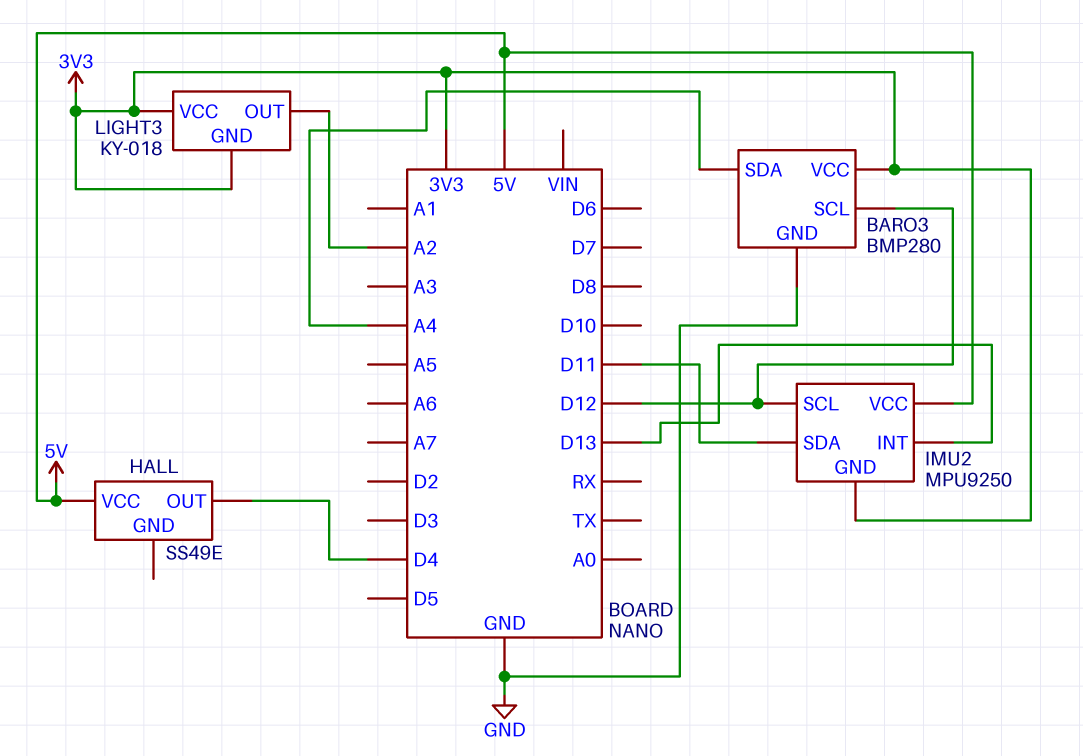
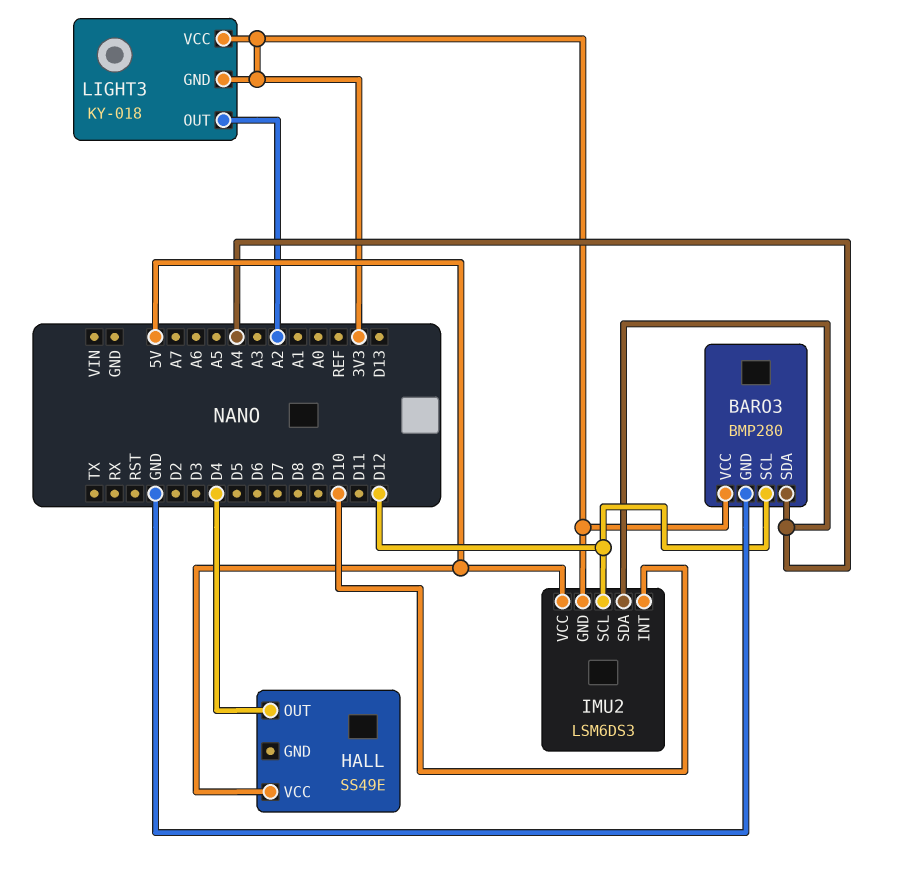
IMU2: MPU9250 -> LSM6DS3
IMU2 pin INT: D13 -> D10
IMU2 pin SDA: D11 -> A4

